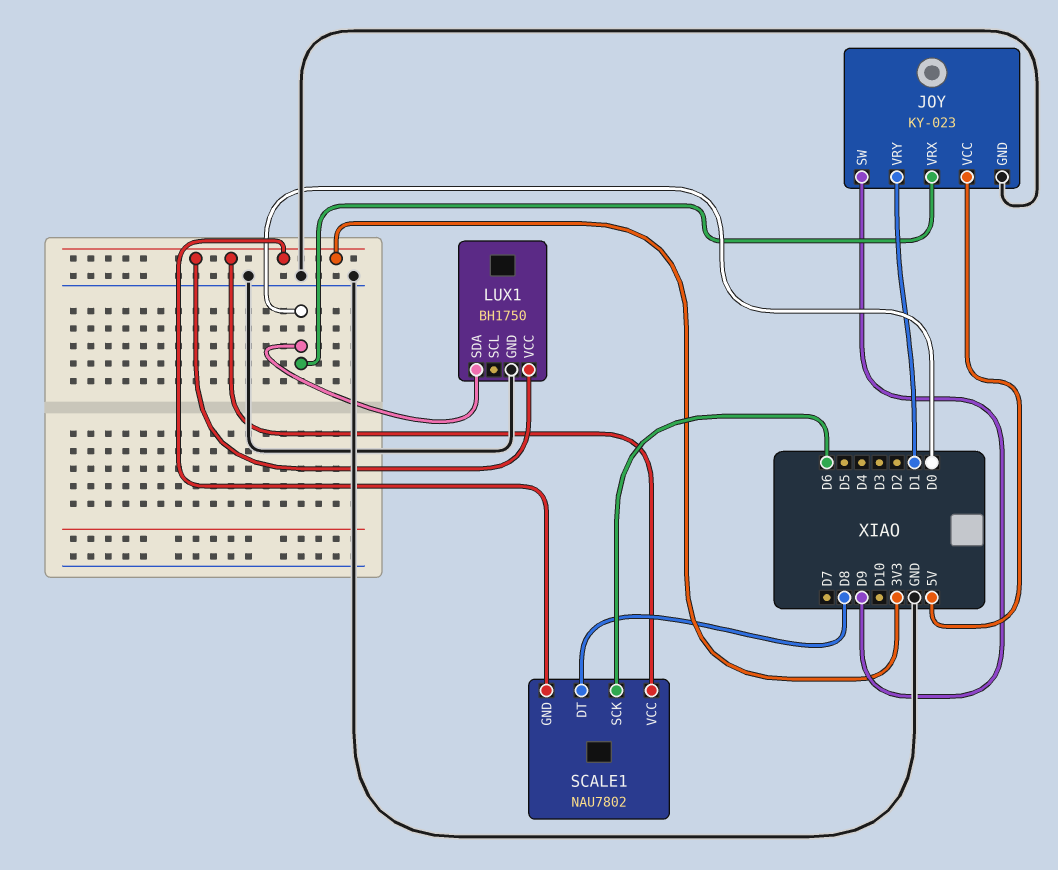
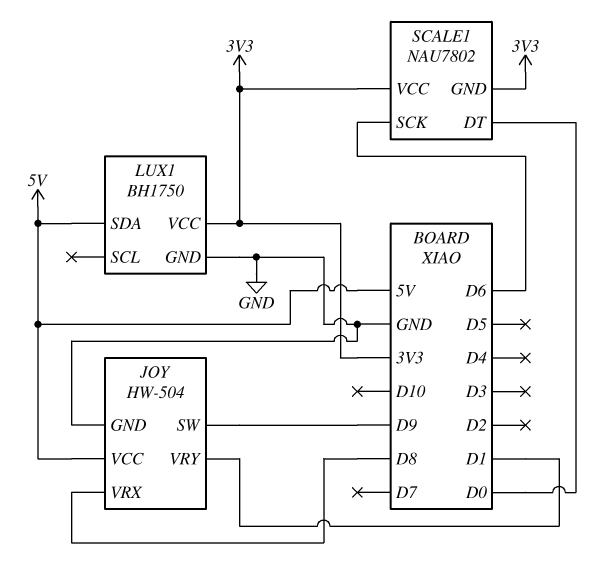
JOY: KY-023 -> HW-504
JOY pin VRX: D0 -> D8
LUX1 pin SDA: D0 -> 5V
SCALE1 pin DT: D8 -> D0

